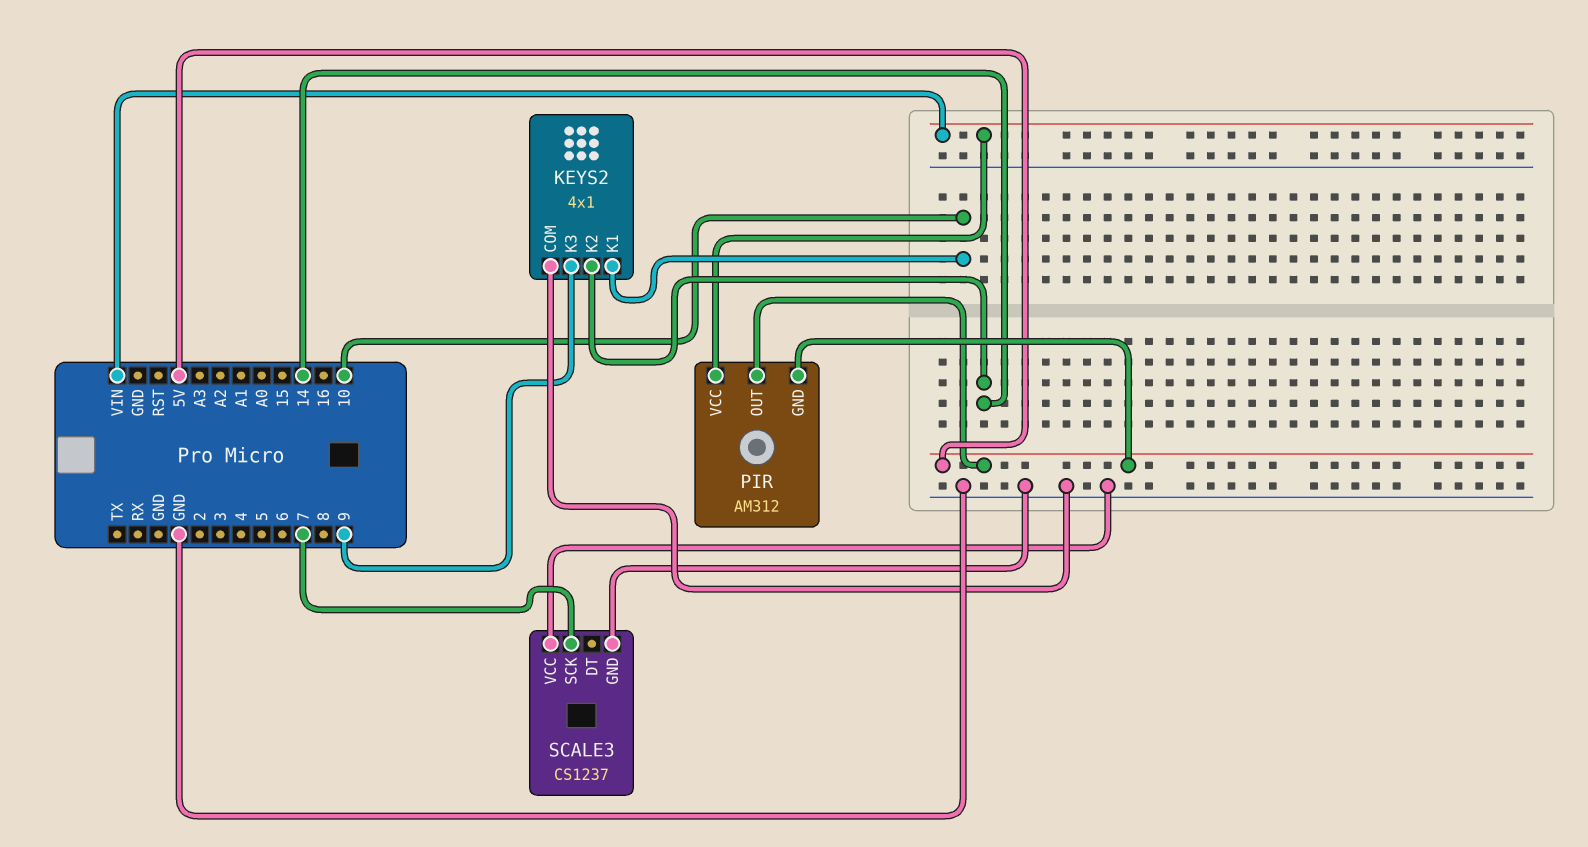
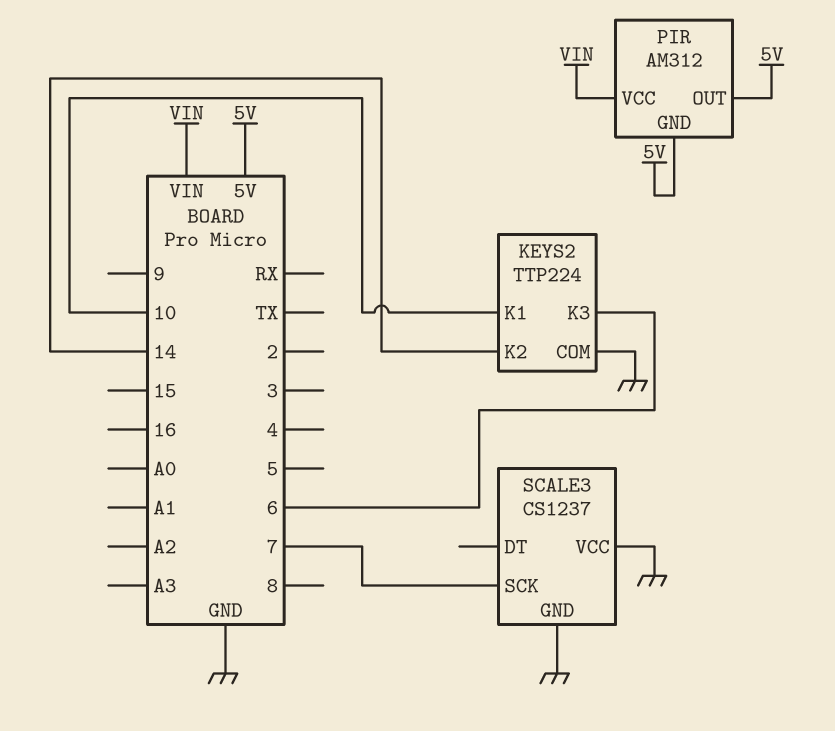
KEYS2: 4x1 -> TTP224
KEYS2 pin K3: 9 -> 6

